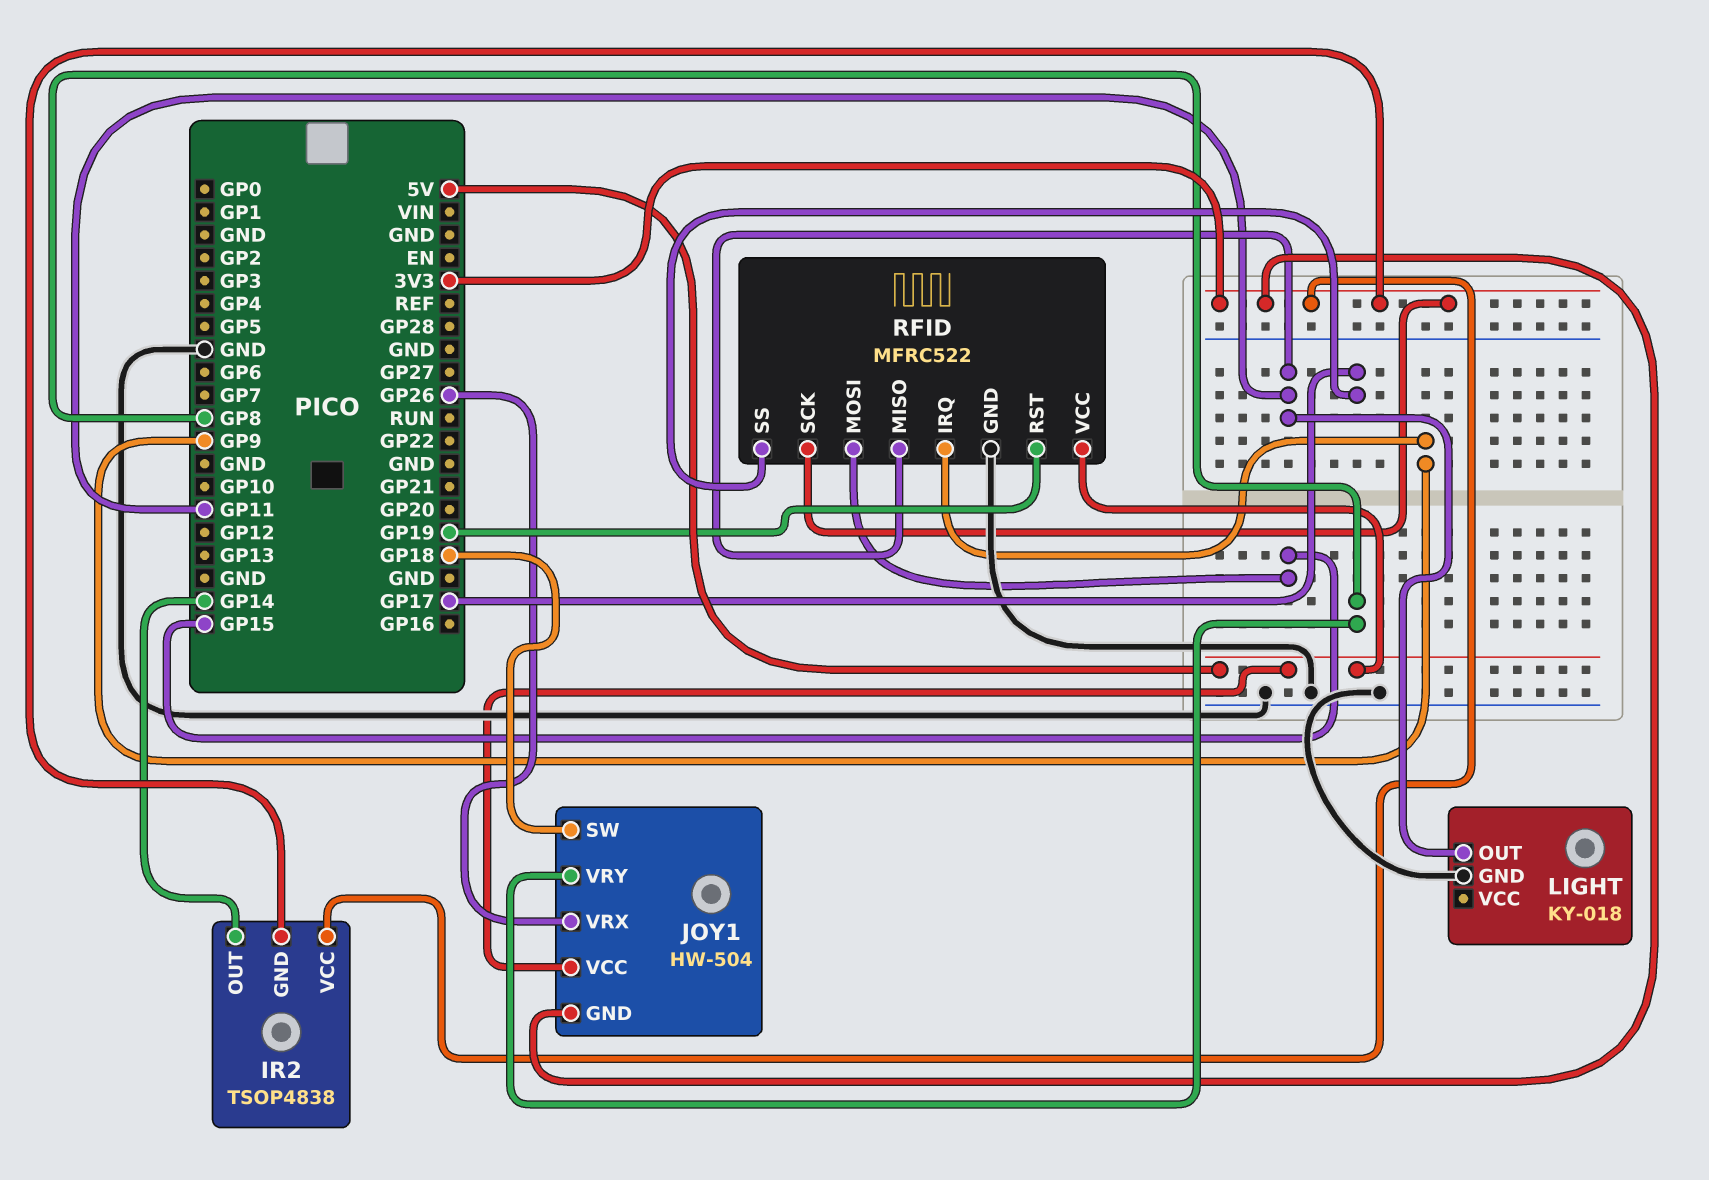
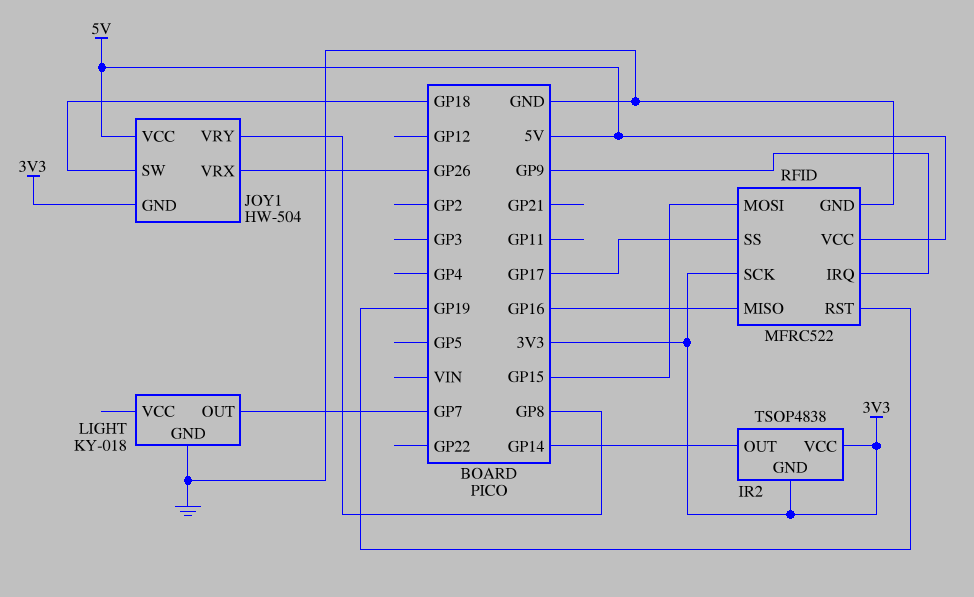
LIGHT pin OUT: GP11 -> GP7
RFID pin MISO: GP11 -> GP16

